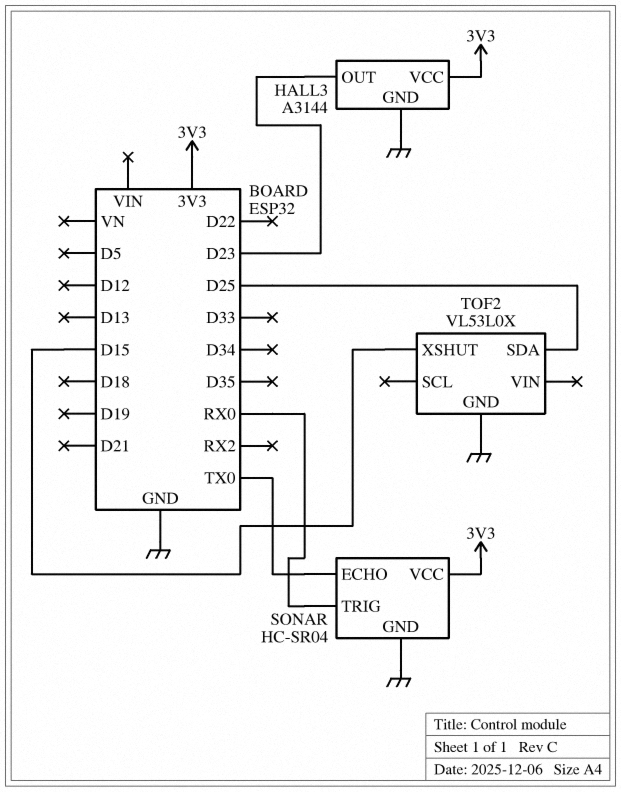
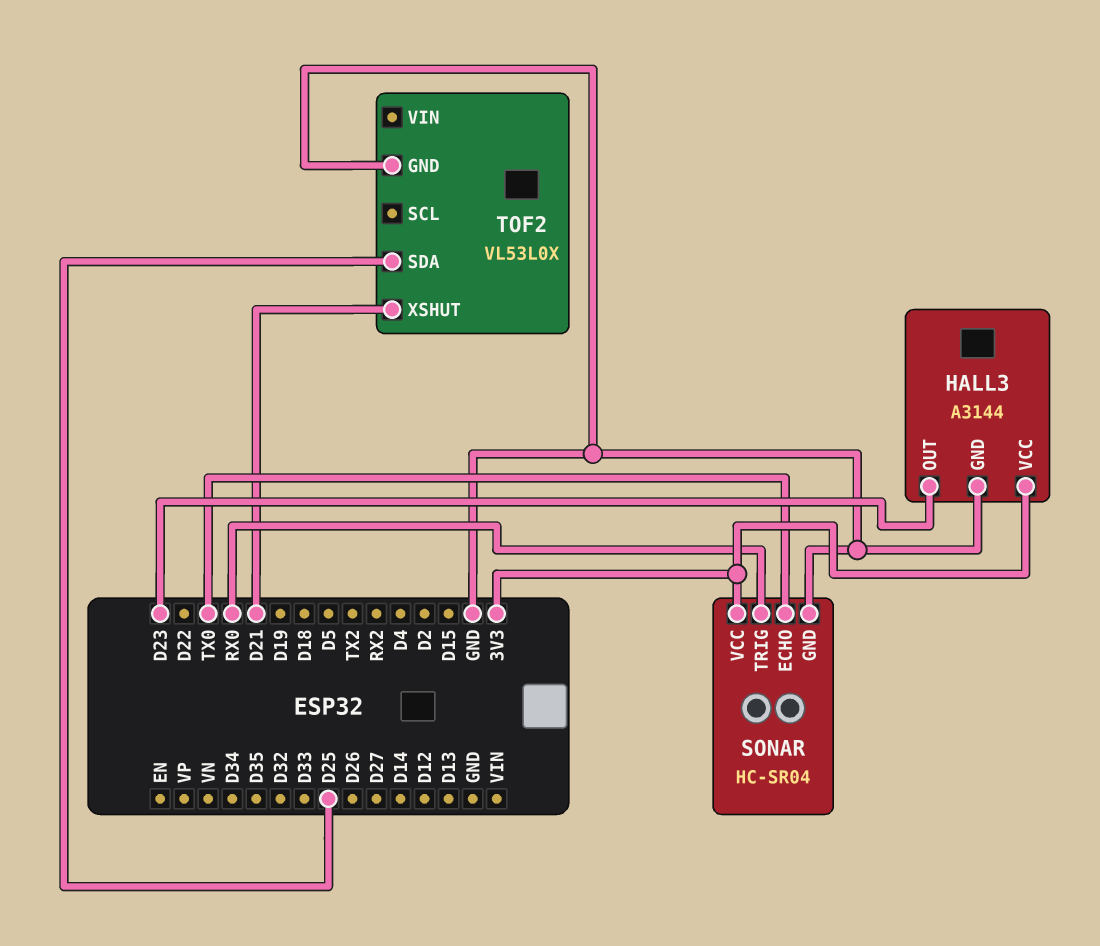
TOF2 pin XSHUT: D15 -> D21

